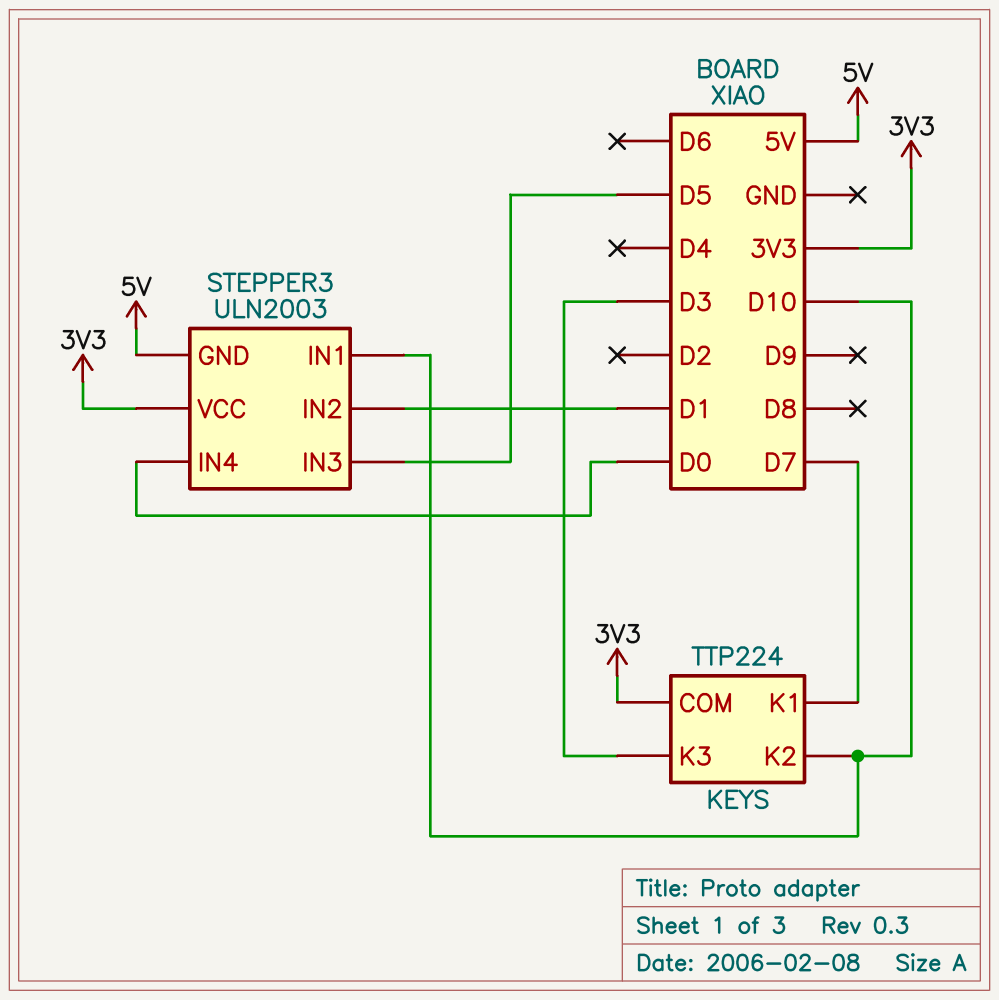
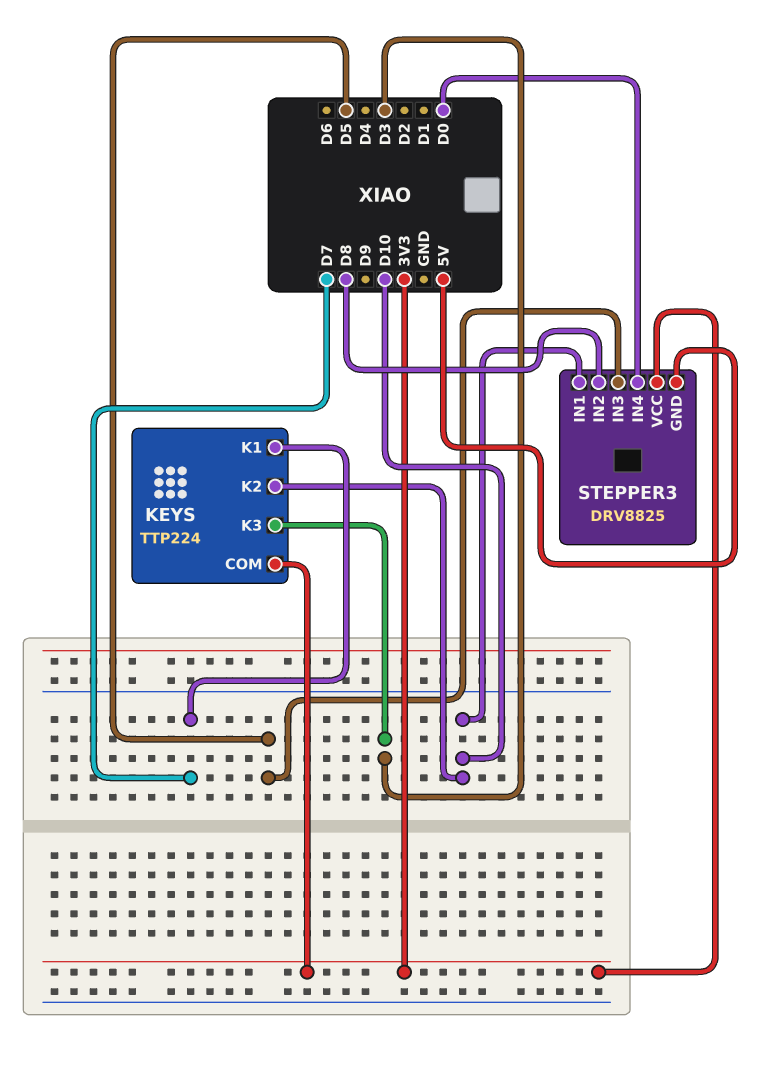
STEPPER3: ULN2003 -> DRV8825
STEPPER3 pin IN2: D1 -> D8

